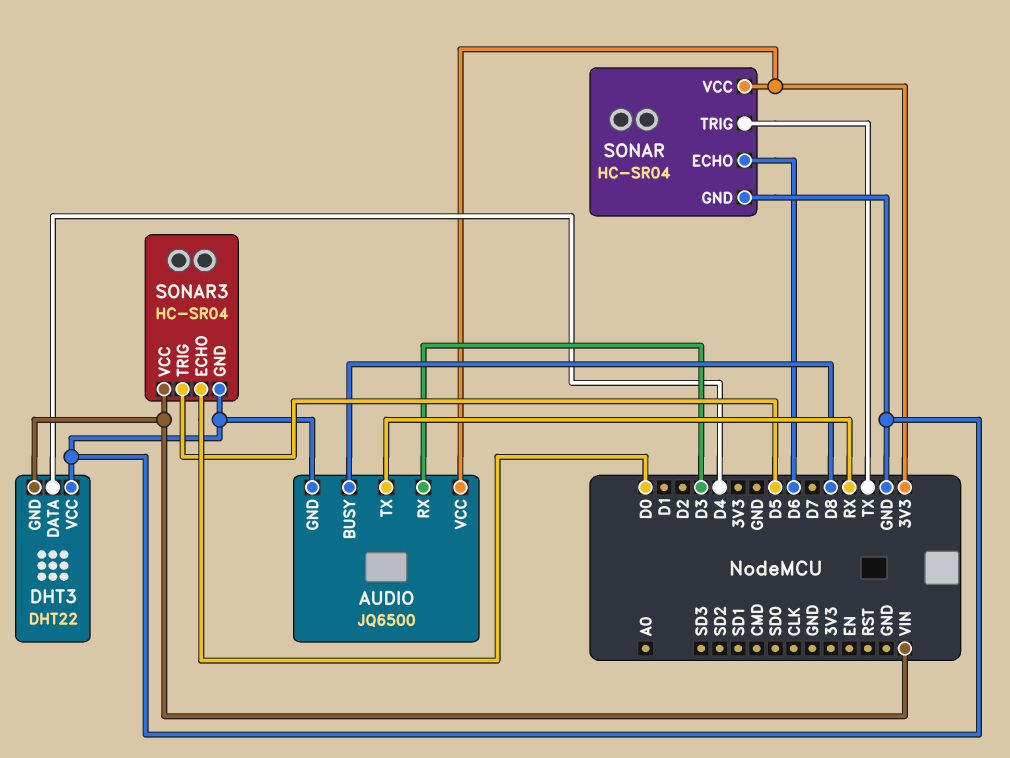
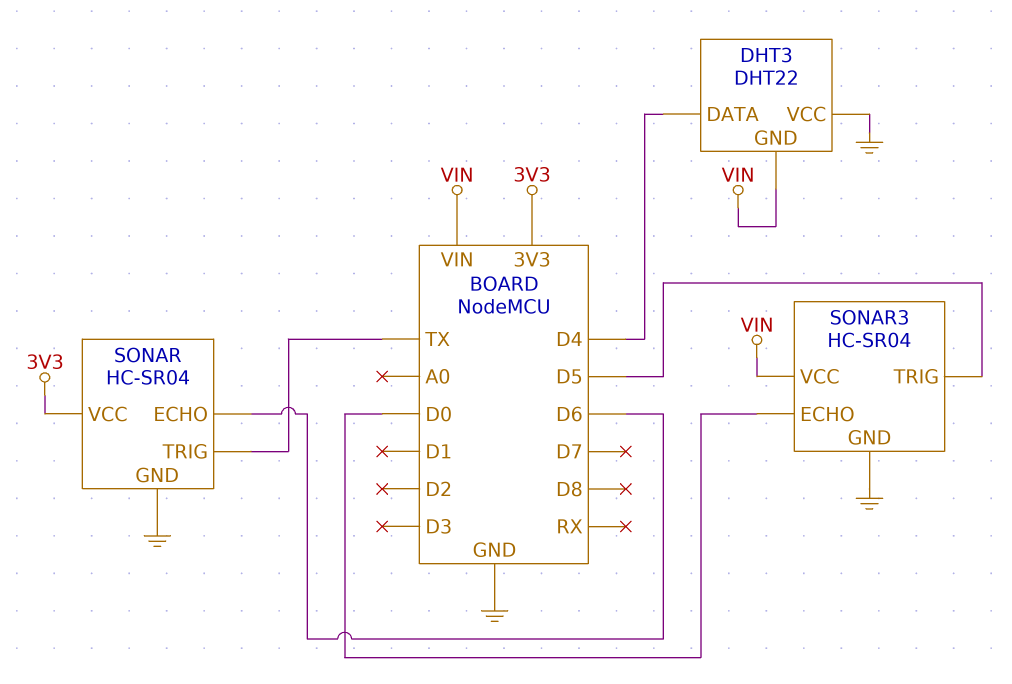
AUDIO: JQ6500 -> none
AUDIO pin BUSY: D8 -> none
AUDIO pin GND: GND -> none
AUDIO pin RX: D3 -> none
AUDIO pin TX: RX -> none
AUDIO pin VCC: 3V3 -> none

